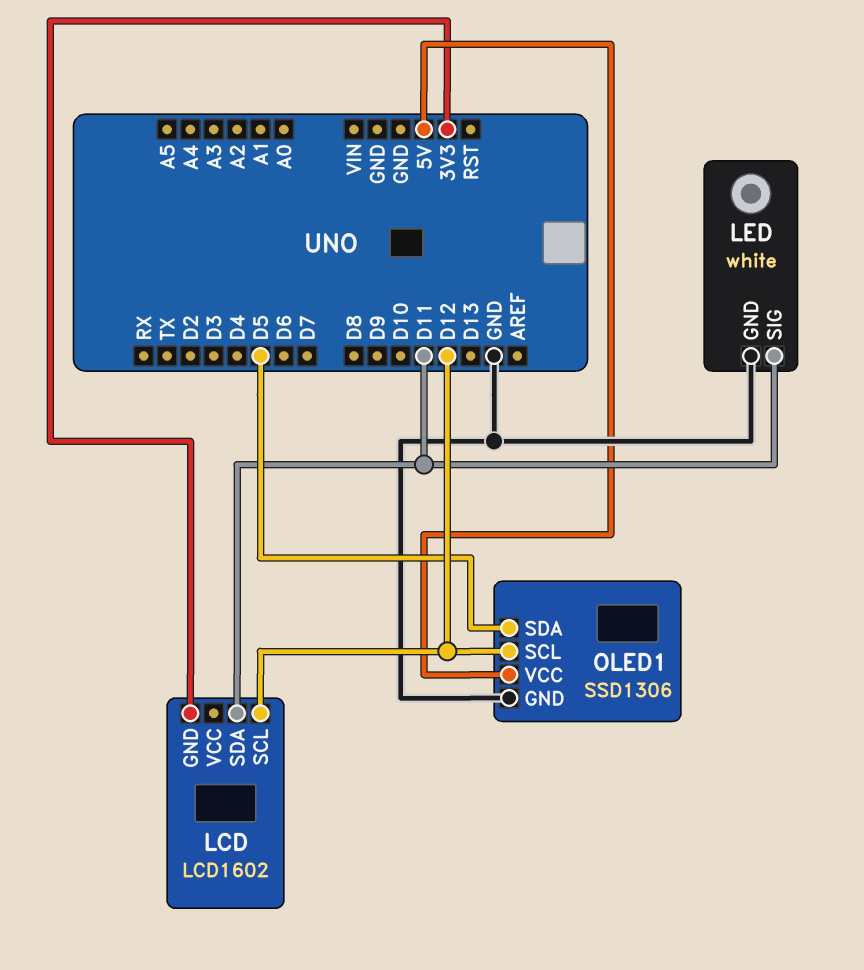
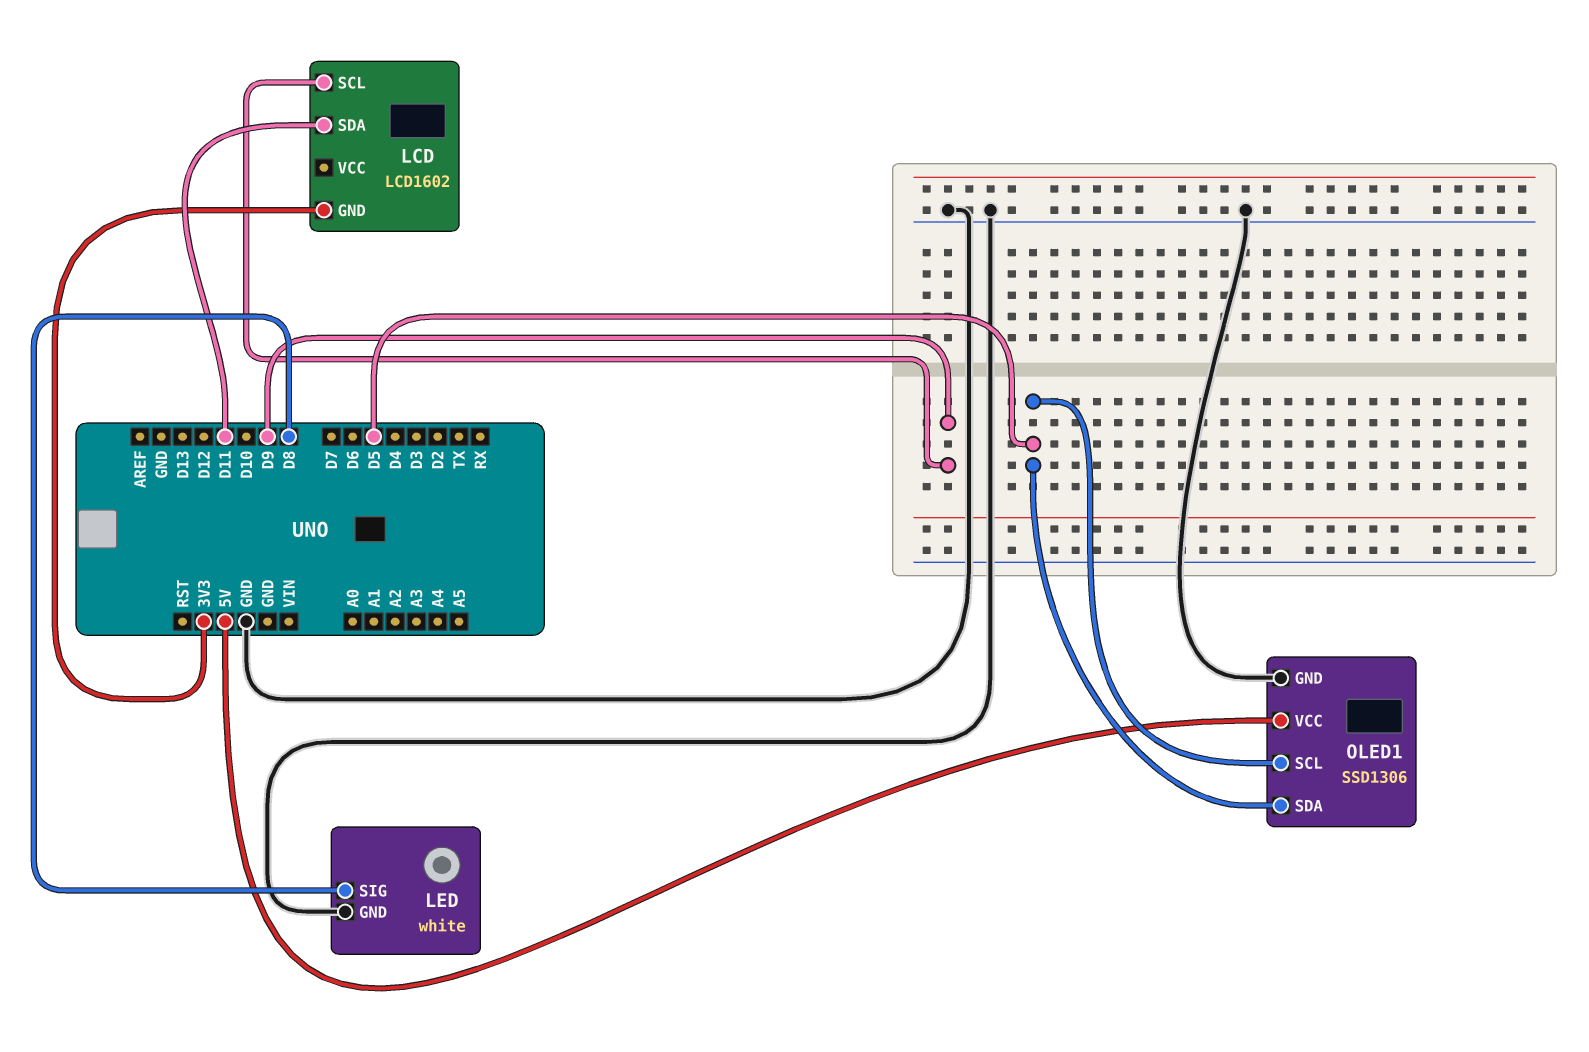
LCD pin SCL: D12 -> D9
LED pin SIG: D11 -> D8
OLED1 pin SCL: D12 -> D5

